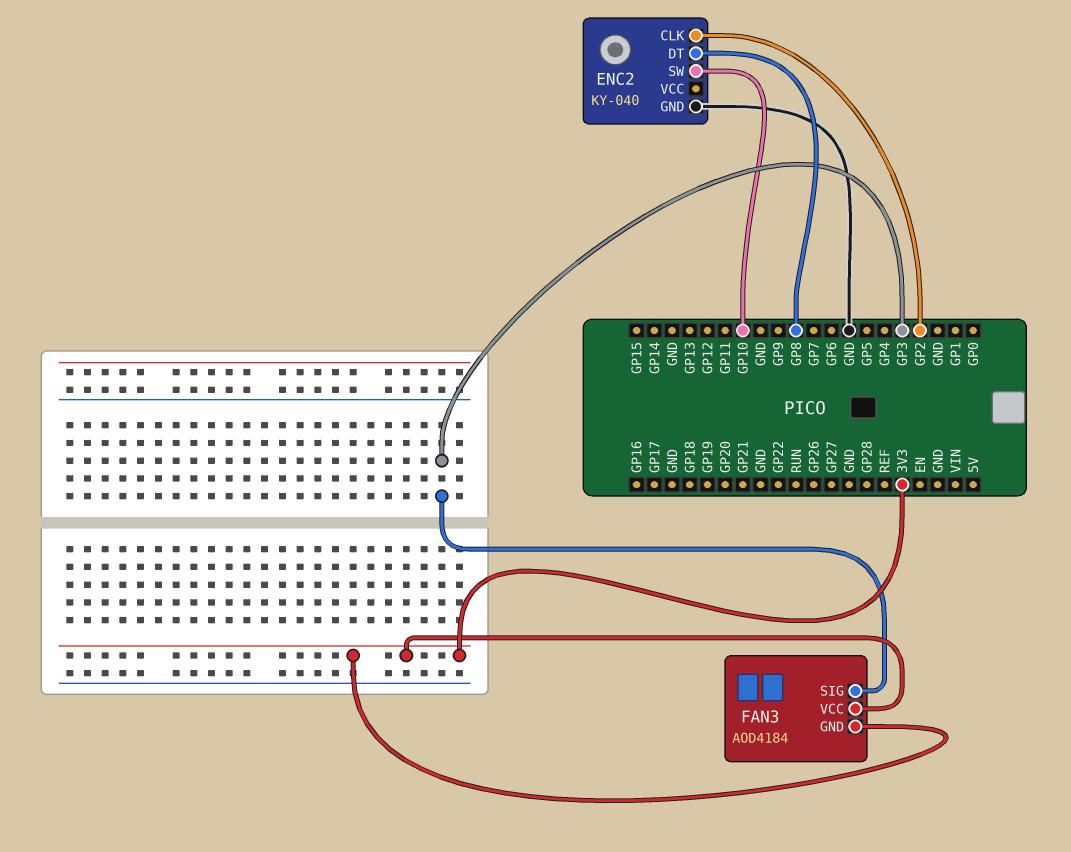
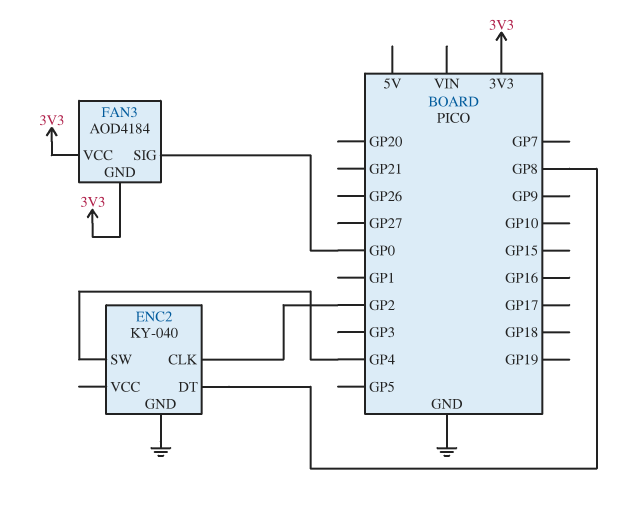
ENC2 pin SW: GP10 -> GP4
FAN3 pin SIG: GP3 -> GP0

